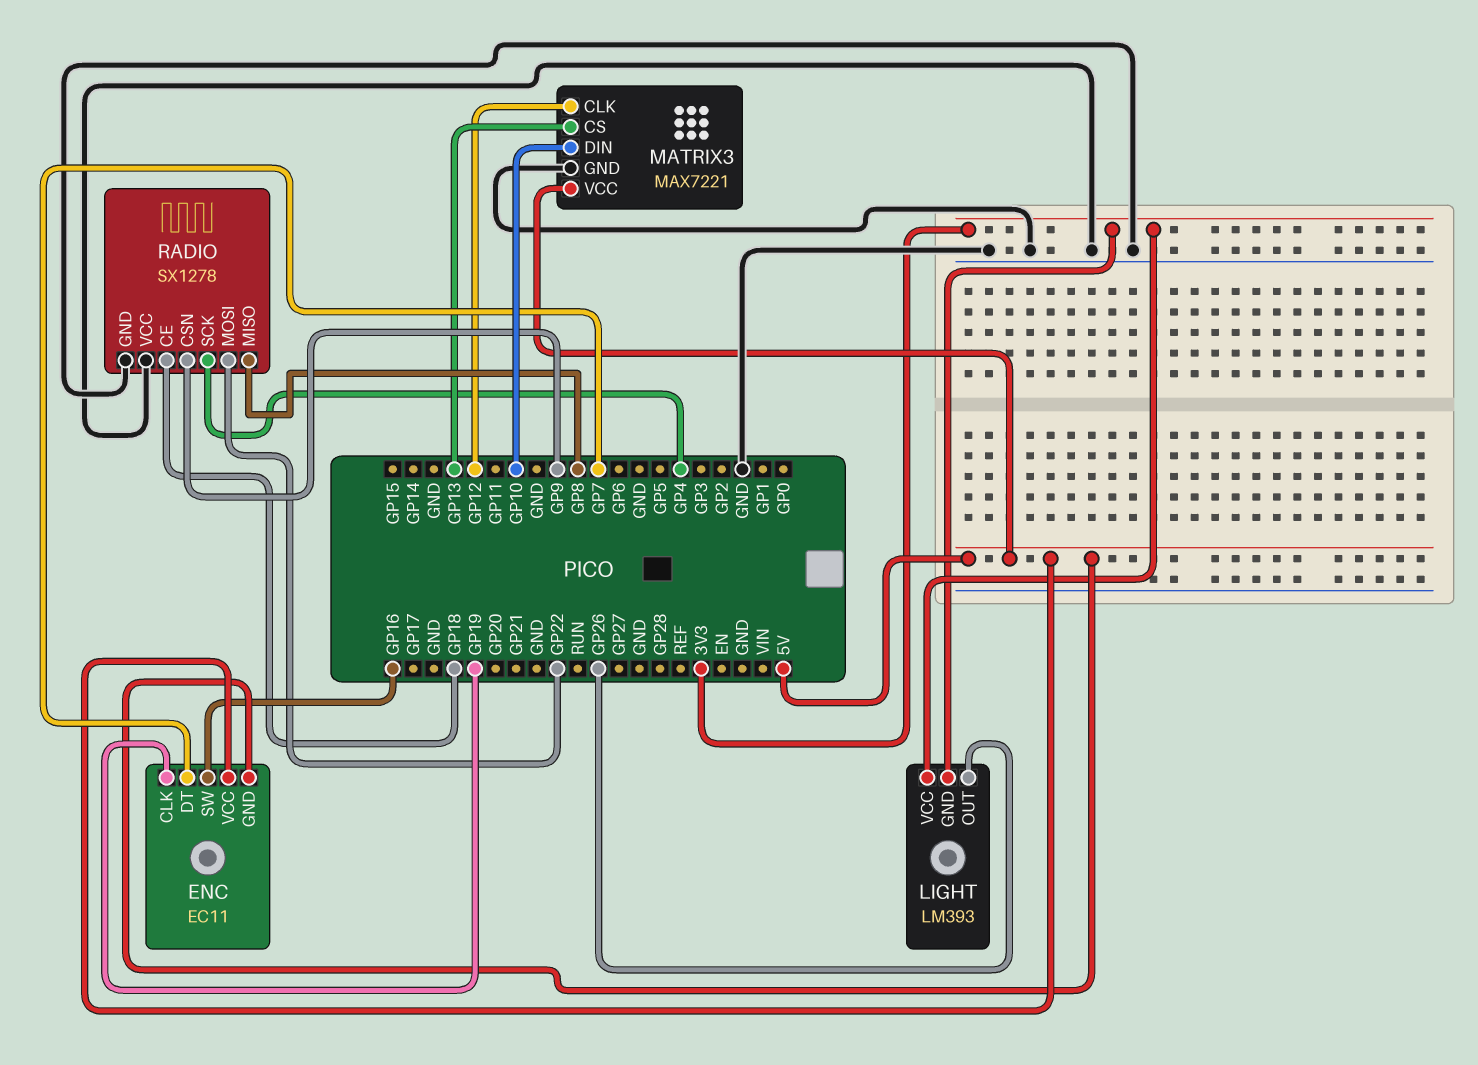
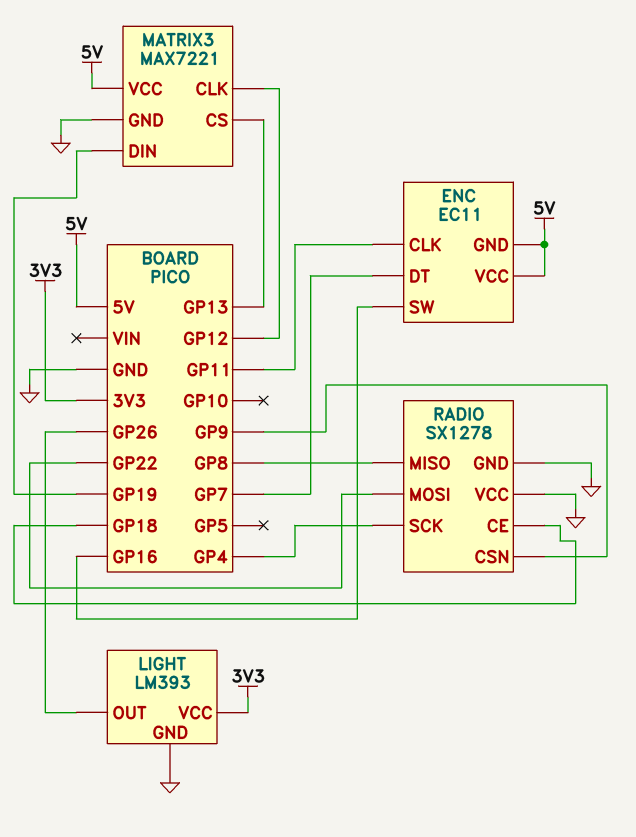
ENC pin CLK: GP19 -> GP11
LIGHT pin GND: 3V3 -> GND
MATRIX3 pin DIN: GP10 -> GP19

